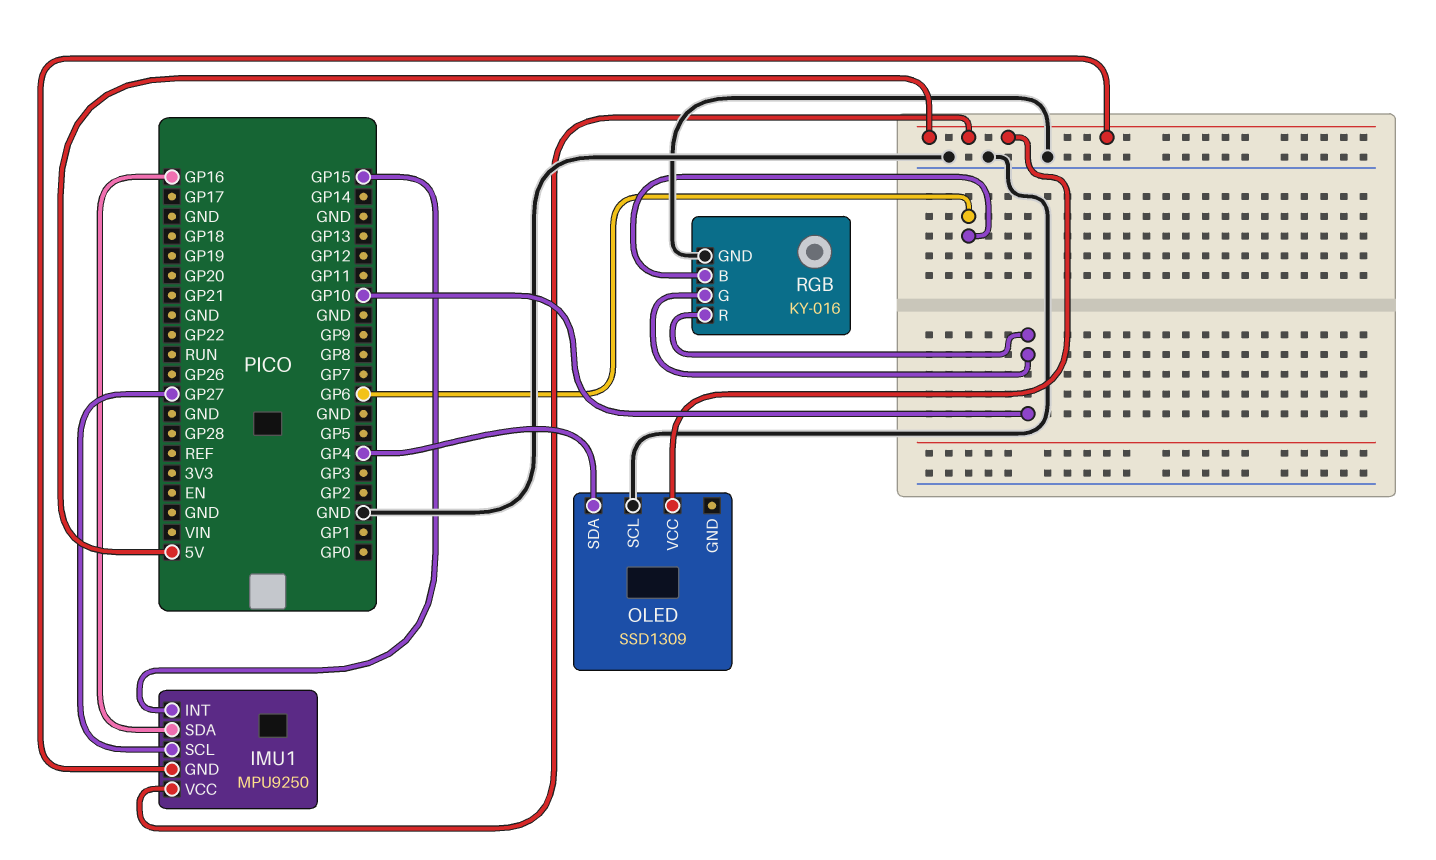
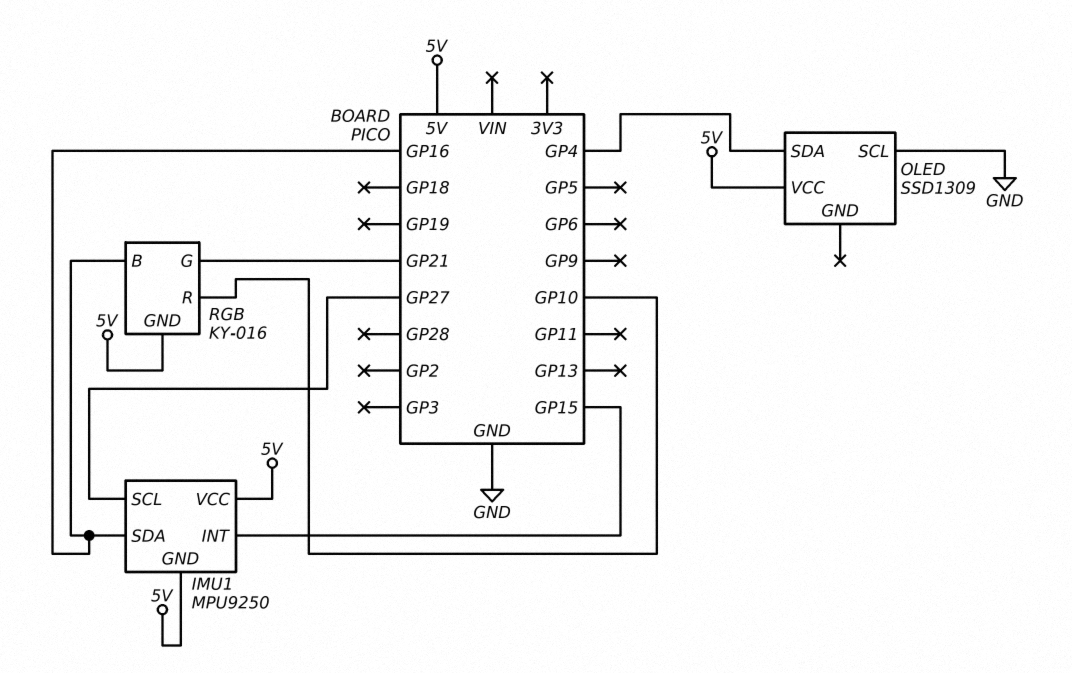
RGB pin B: GP6 -> GP16
RGB pin G: GP10 -> GP21
RGB pin GND: GND -> 5V

